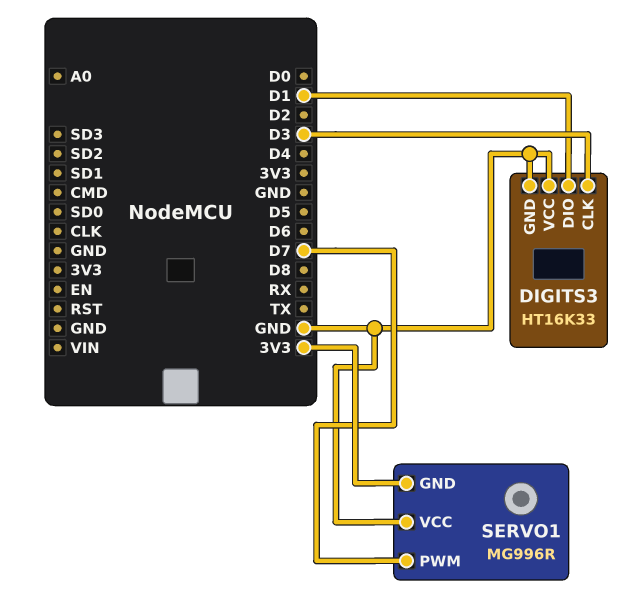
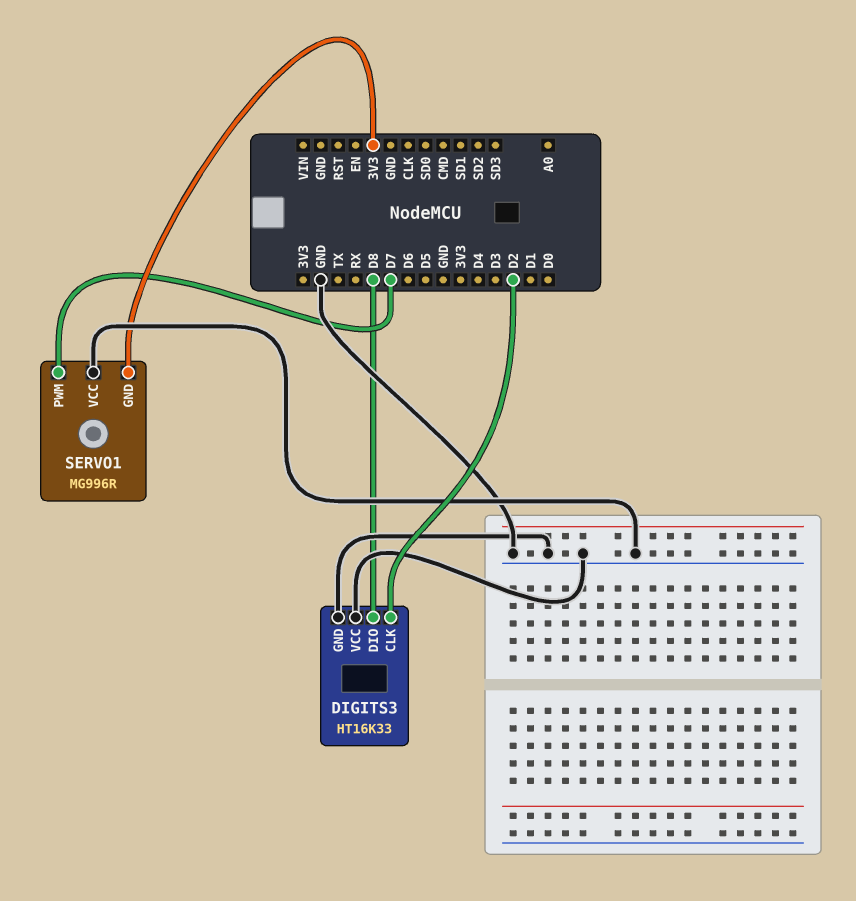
DIGITS3 pin CLK: D3 -> D2
DIGITS3 pin DIO: D1 -> D8

